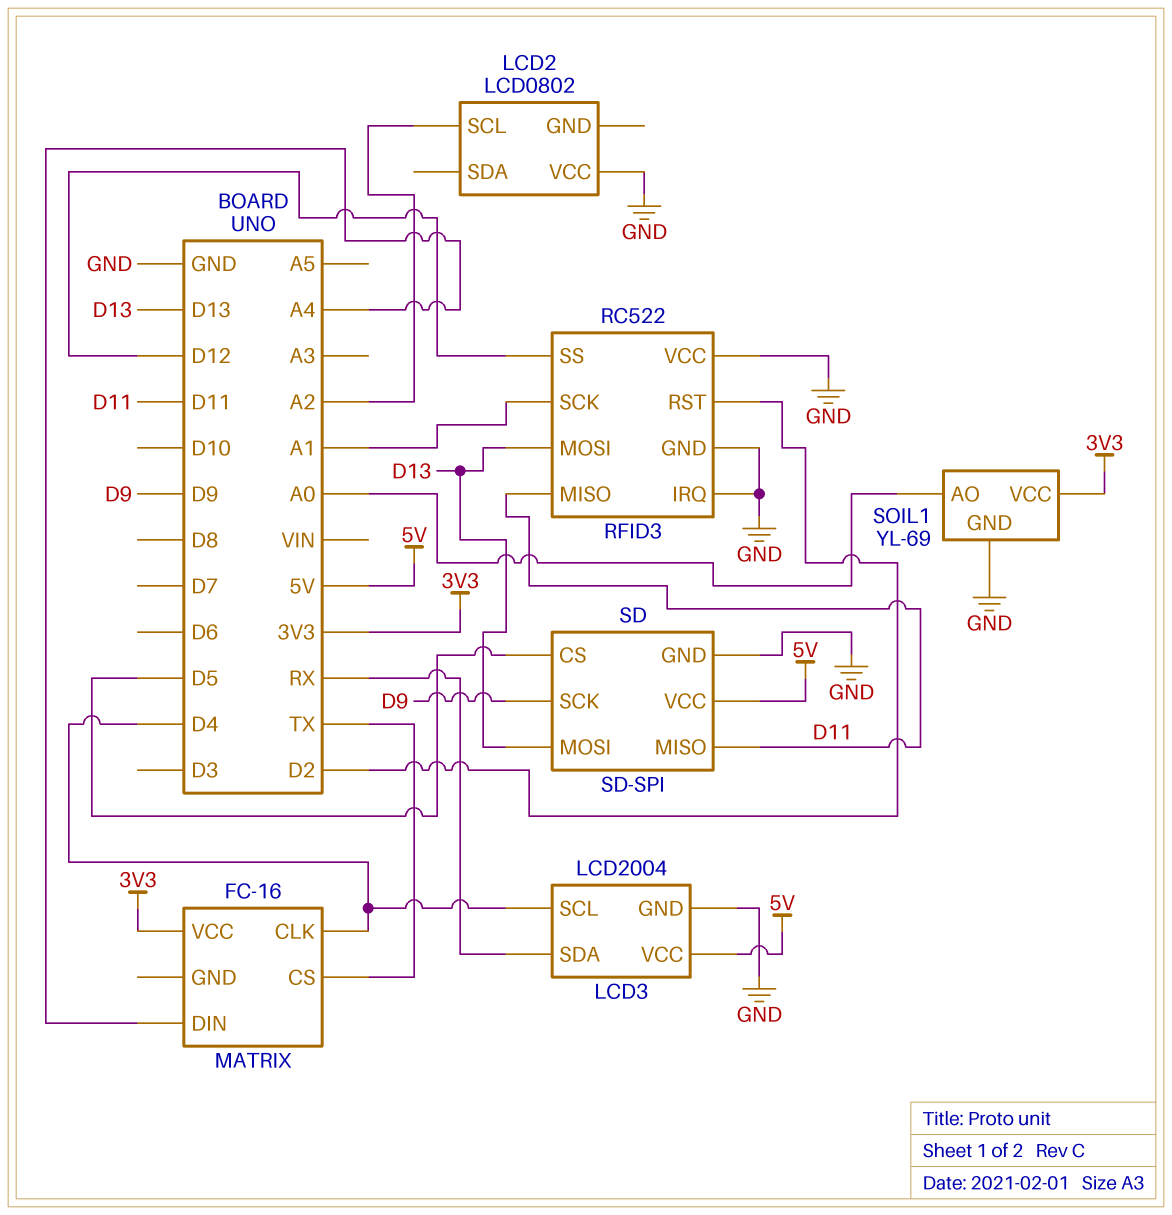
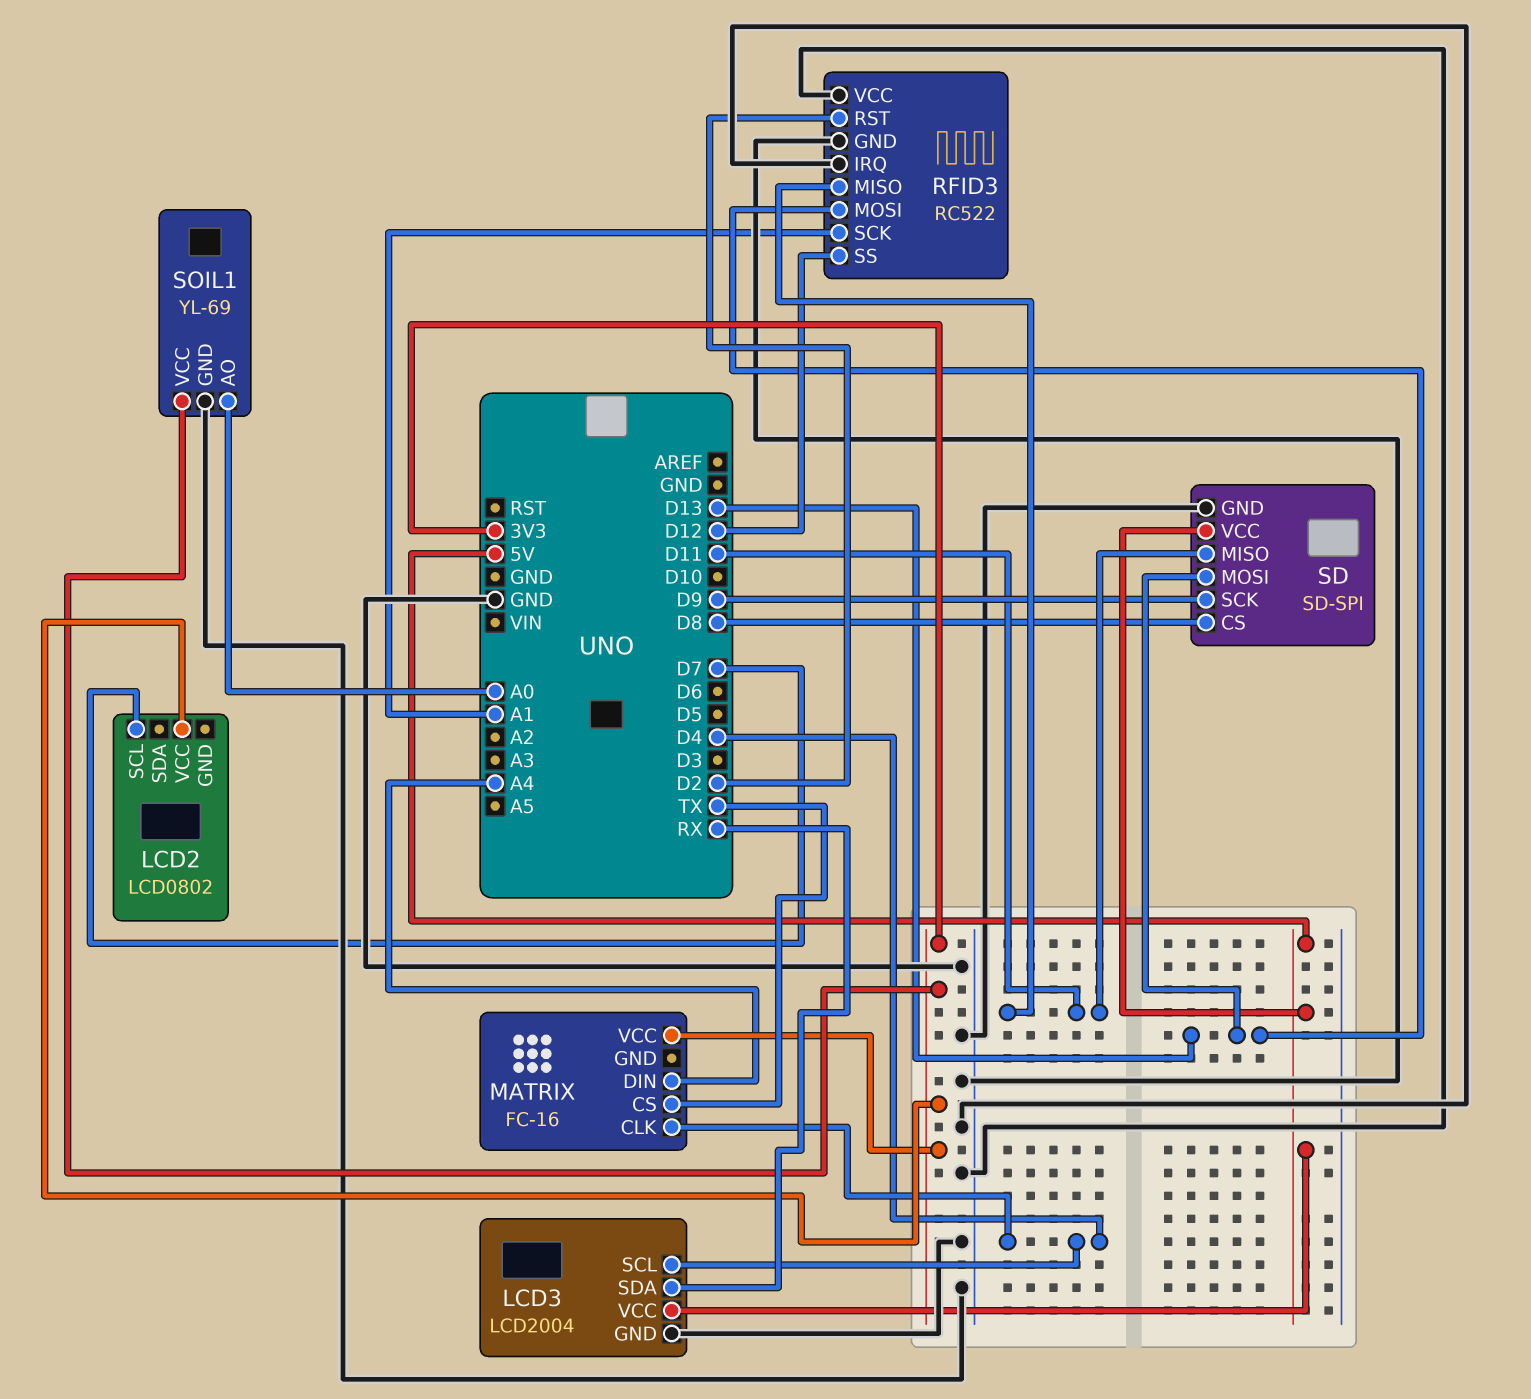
LCD2 pin SCL: A2 -> D7
LCD2 pin VCC: GND -> 3V3
SD pin CS: D5 -> D8

